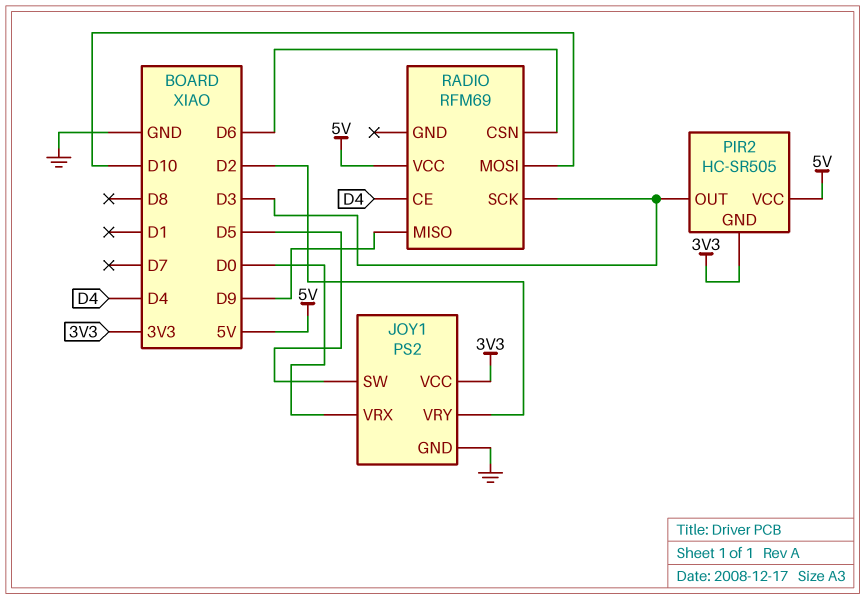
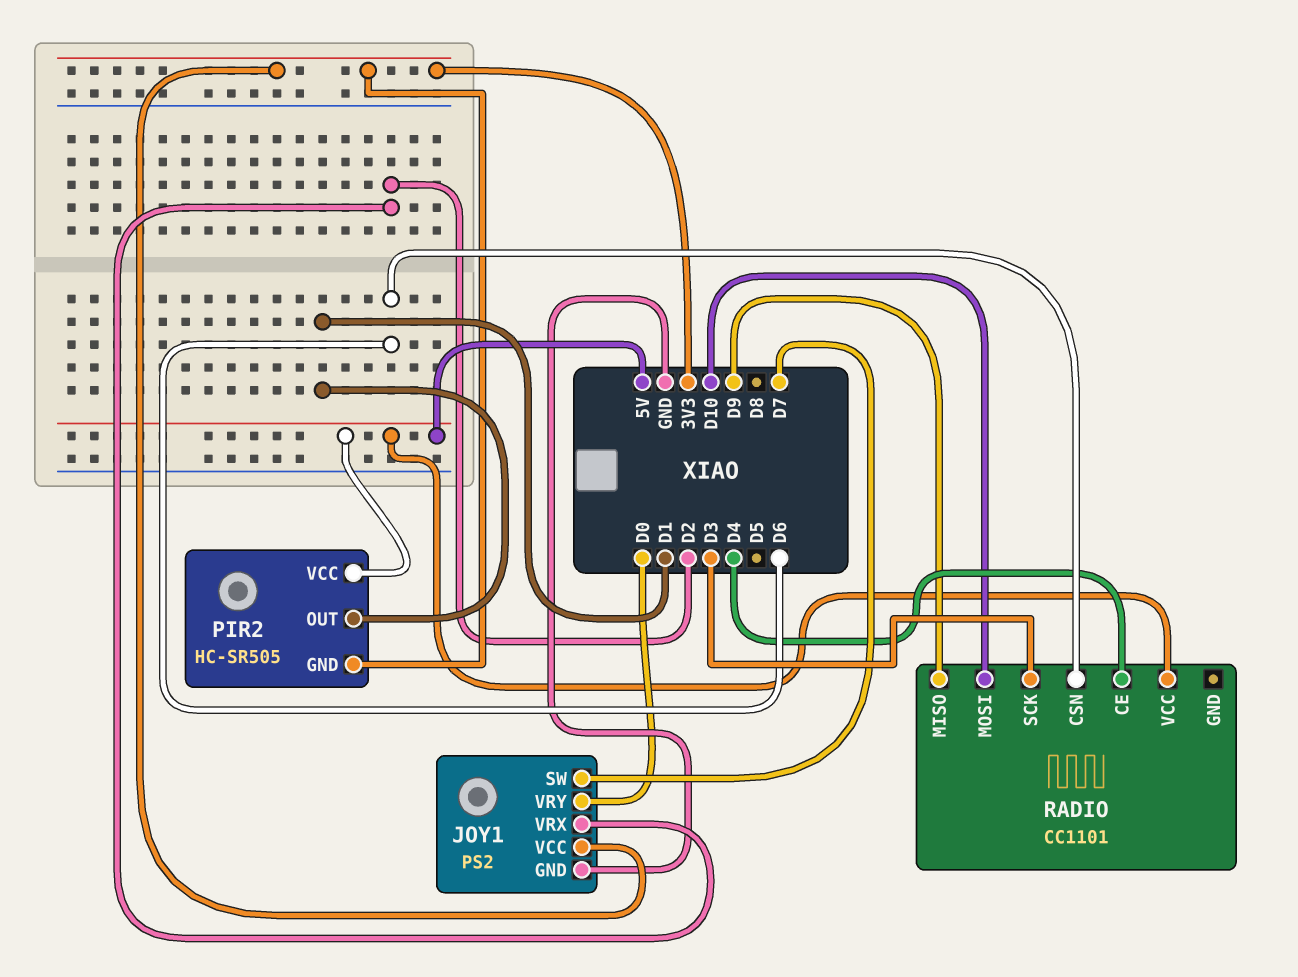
JOY1 pin SW: D5 -> D7
JOY1 pin VRX: D0 -> D2
JOY1 pin VRY: D2 -> D0
PIR2 pin OUT: D3 -> D1
RADIO: RFM69 -> CC1101

